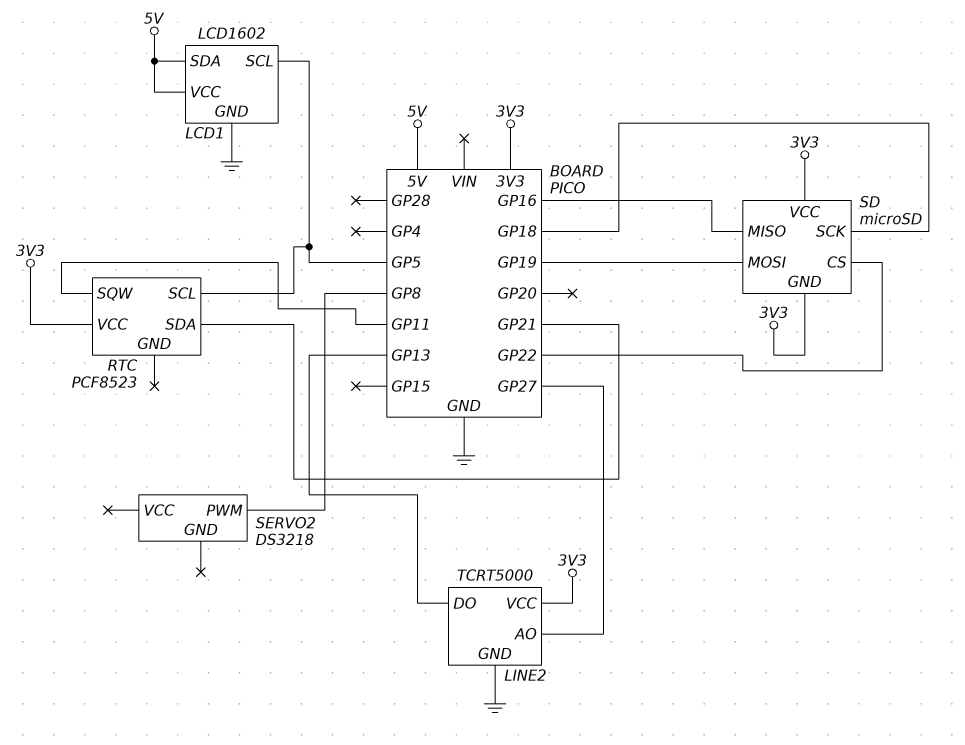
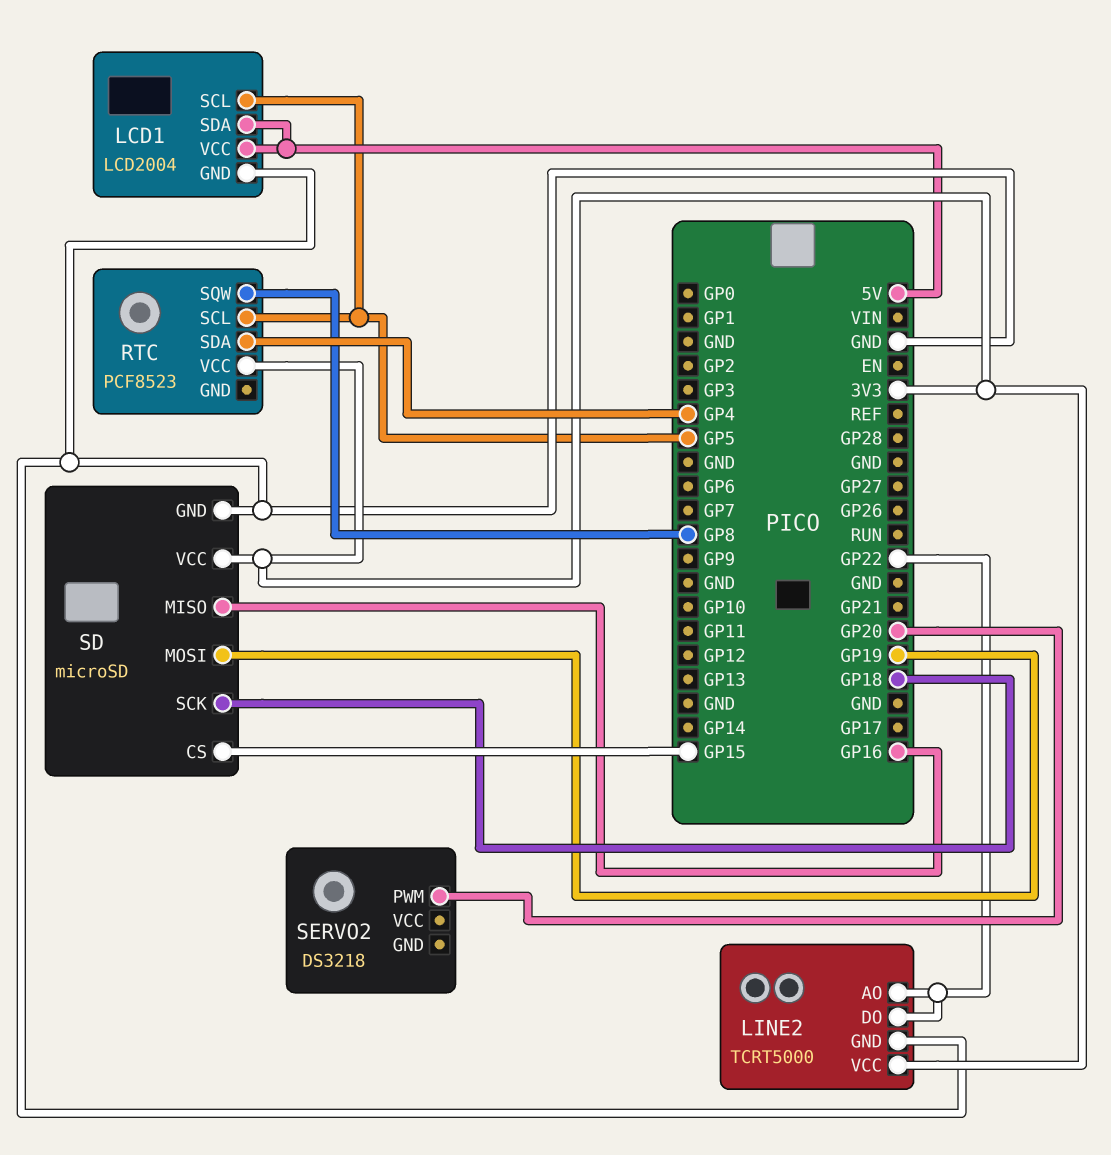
LCD1: LCD1602 -> LCD2004
LINE2 pin AO: GP27 -> GP22
LINE2 pin DO: GP13 -> GP22
RTC pin SDA: GP21 -> GP4
RTC pin SQW: GP11 -> GP8
SD pin CS: GP22 -> GP15
SD pin GND: 3V3 -> GND
SERVO2 pin PWM: GP8 -> GP20

